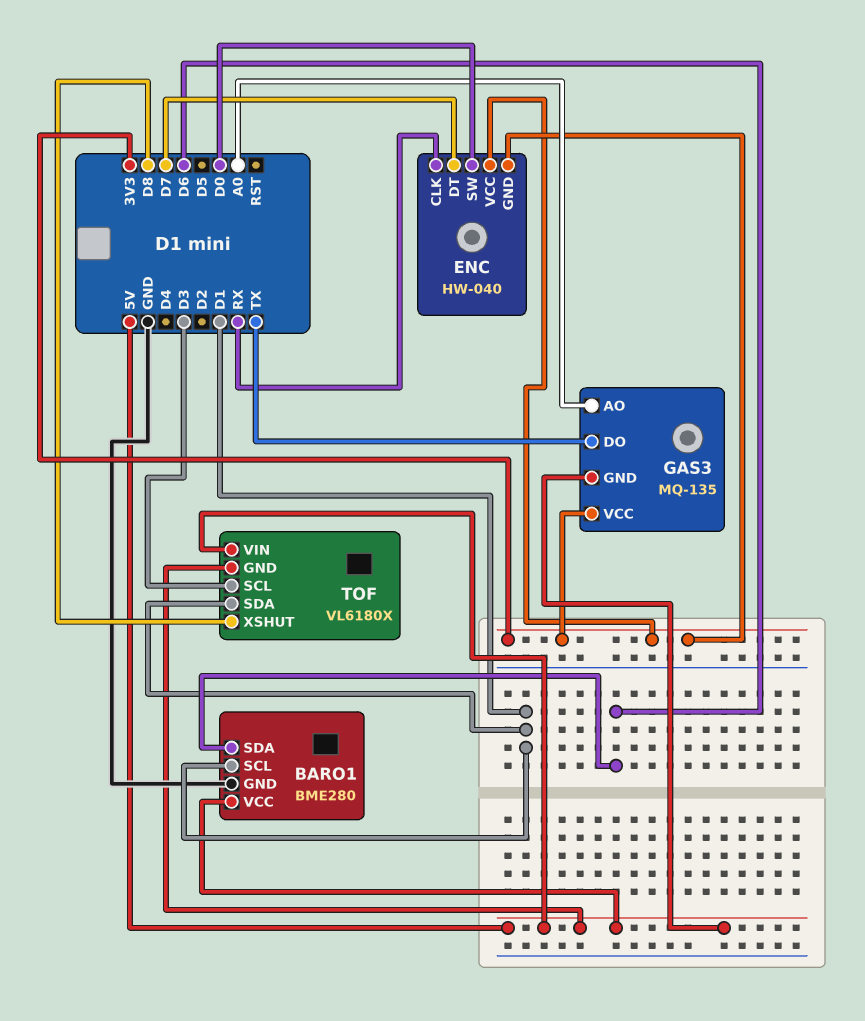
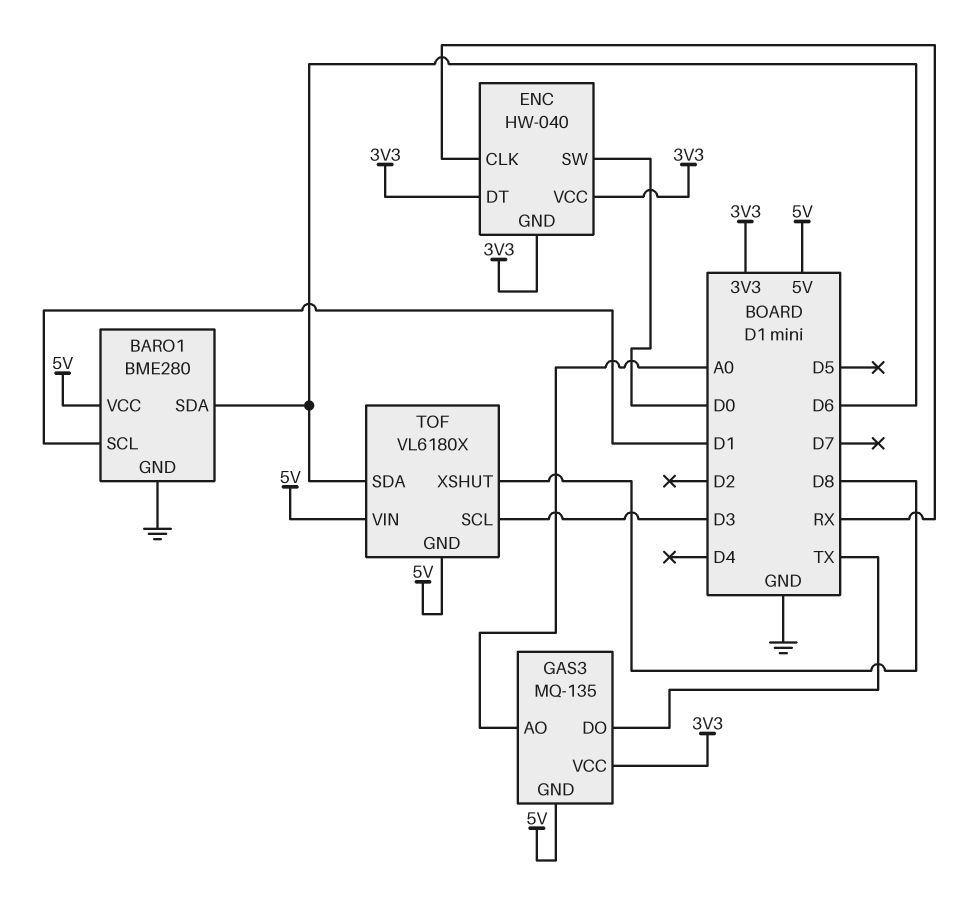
ENC pin DT: D7 -> 3V3
TOF pin SDA: D1 -> D6

